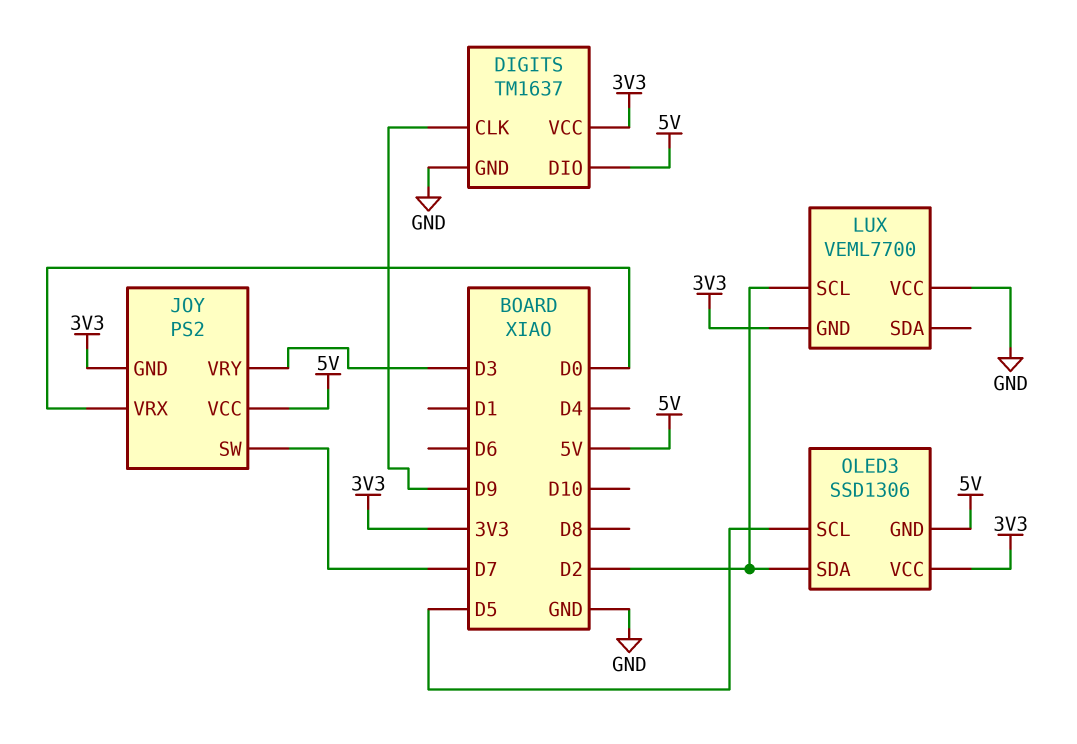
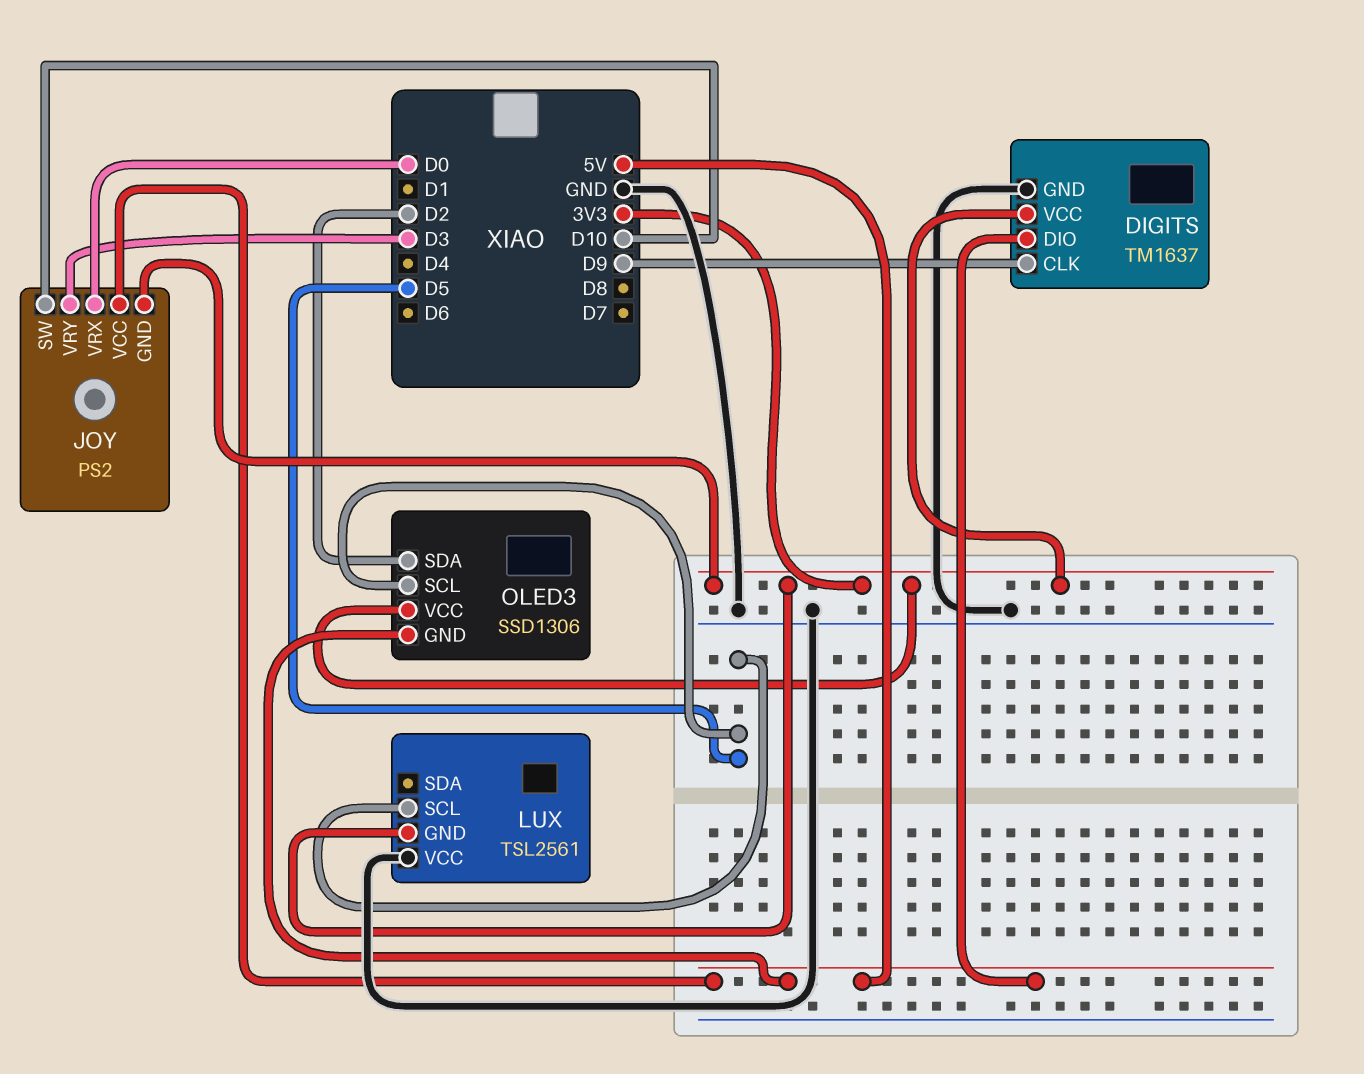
JOY pin SW: D7 -> D10
LUX: VEML7700 -> TSL2561
LUX pin SCL: D2 -> D5

